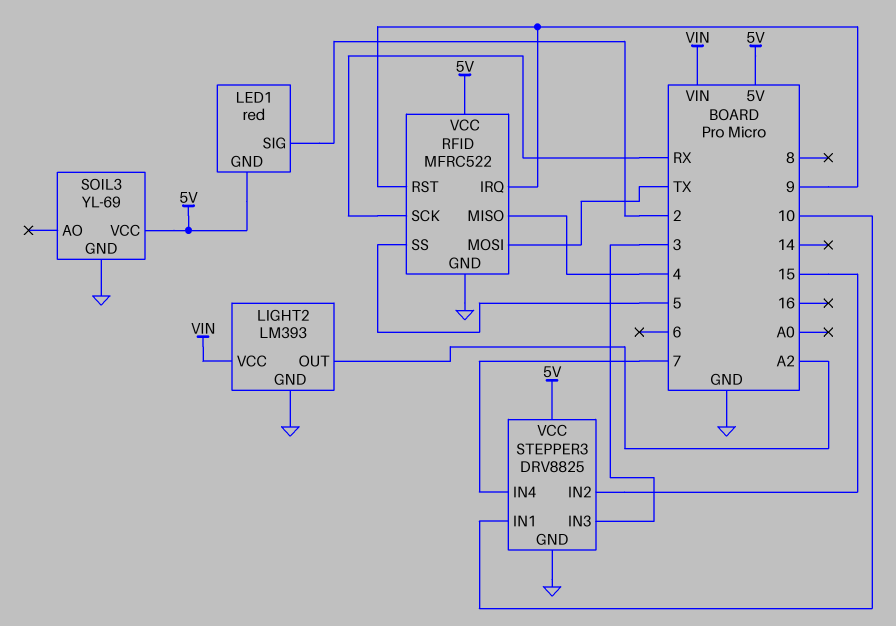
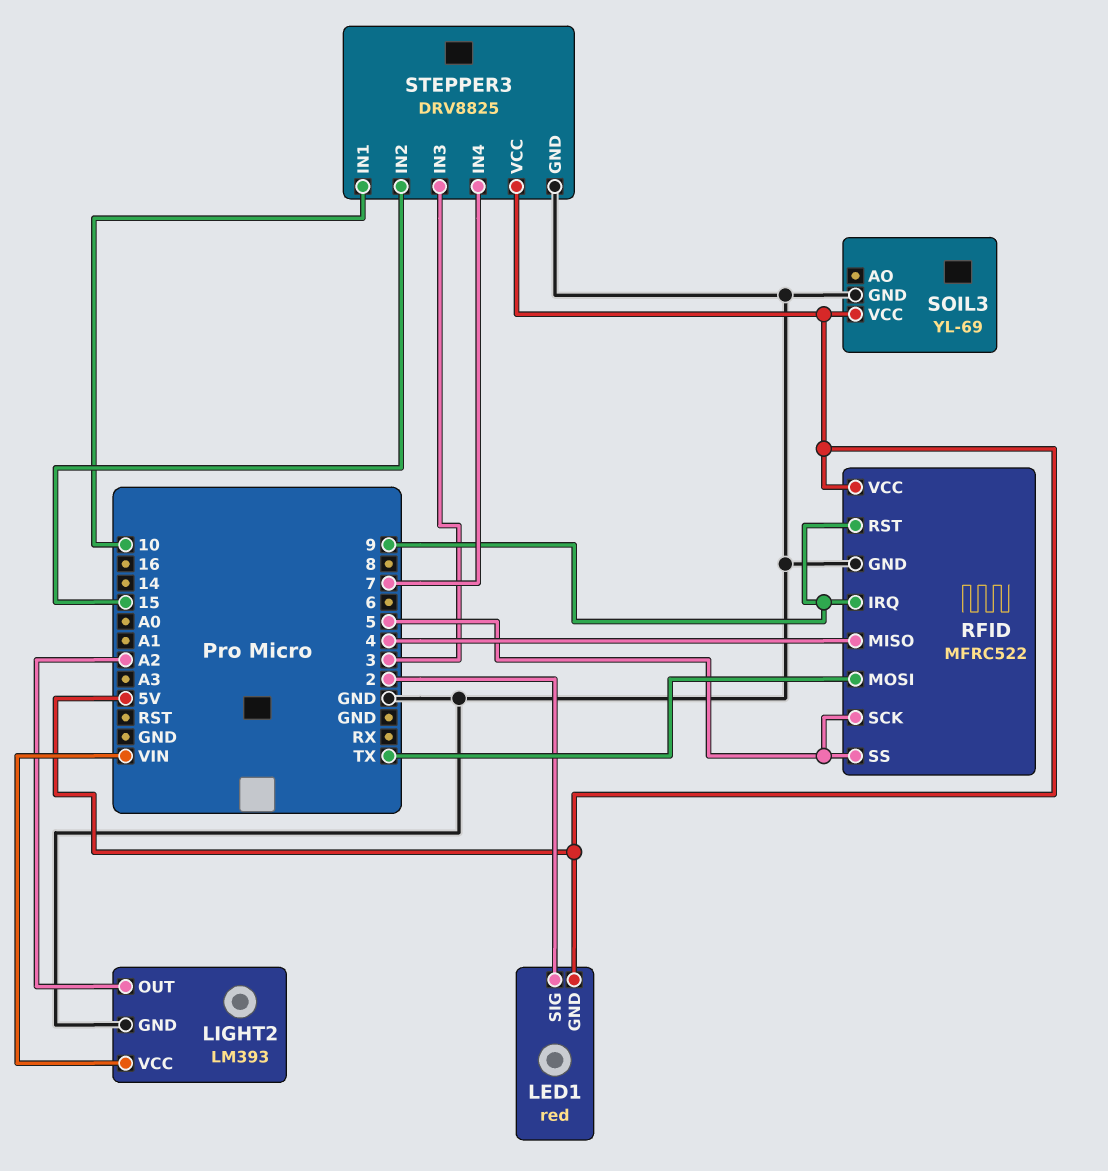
RFID pin SCK: RX -> 5

